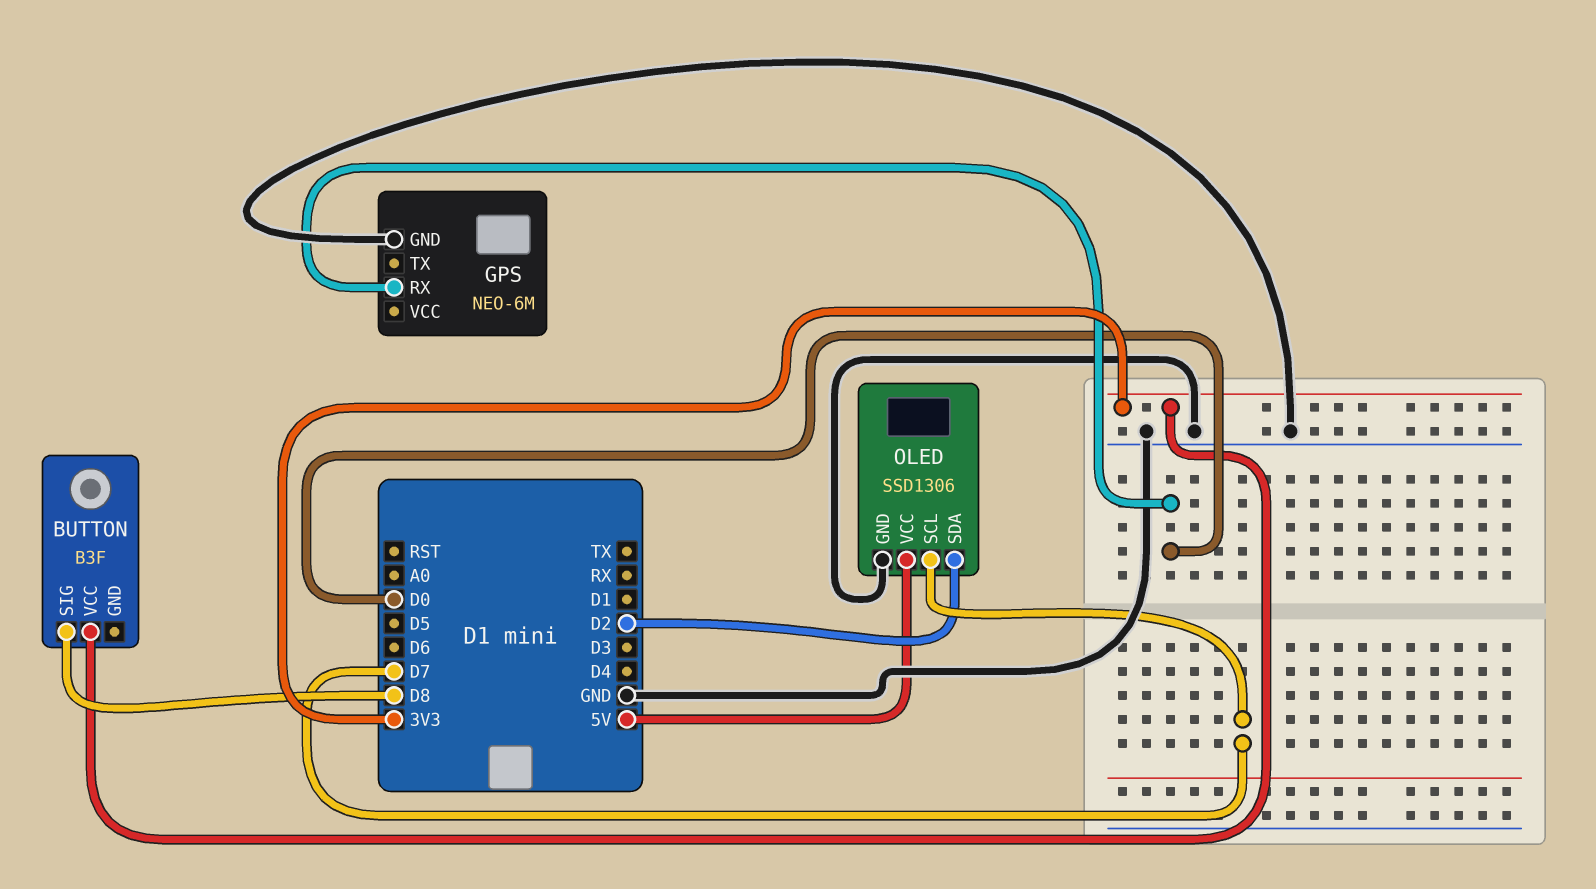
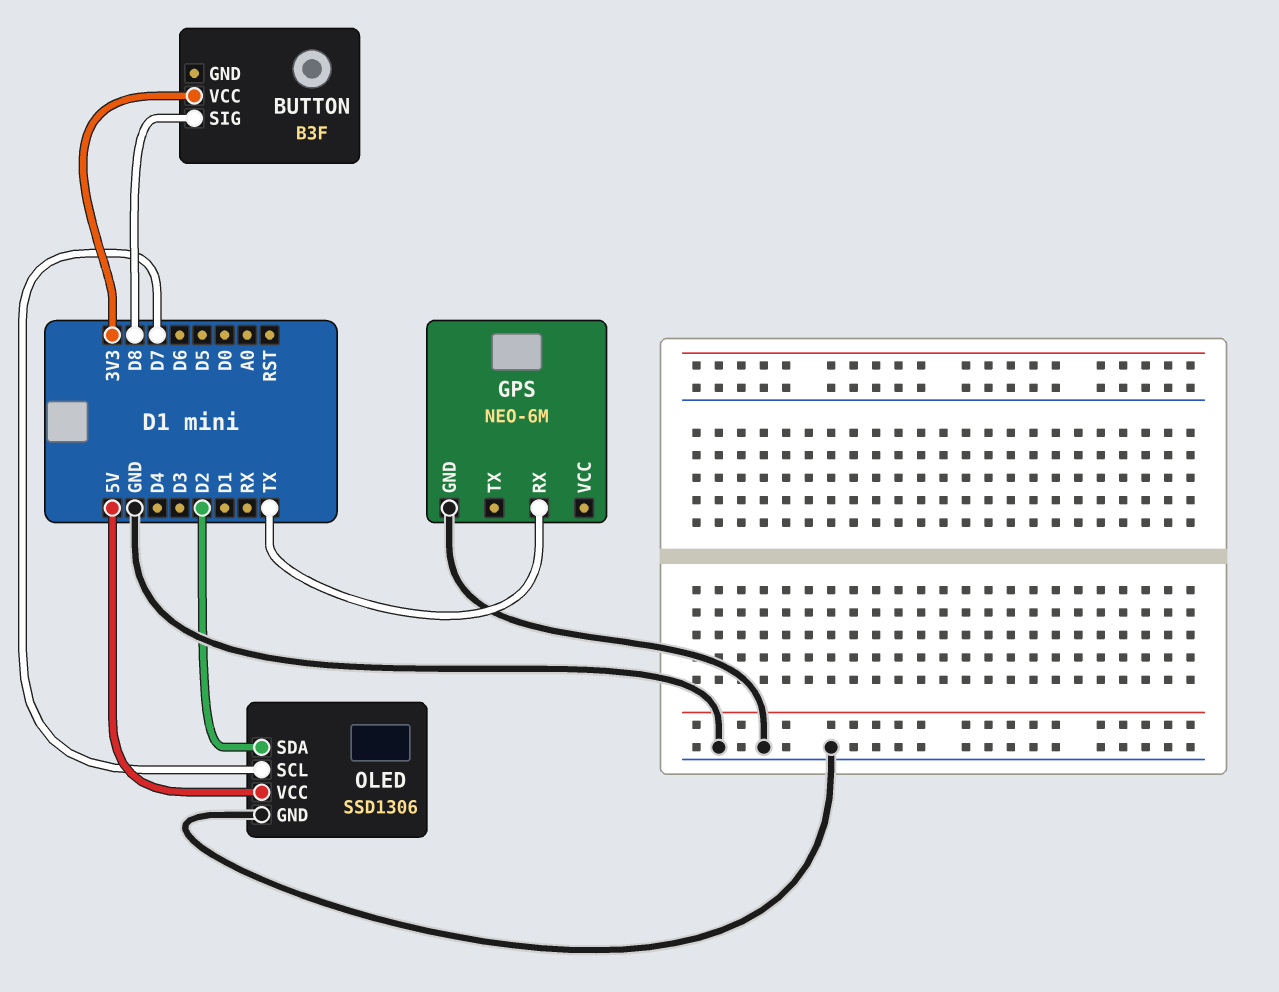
GPS pin RX: D0 -> TX

